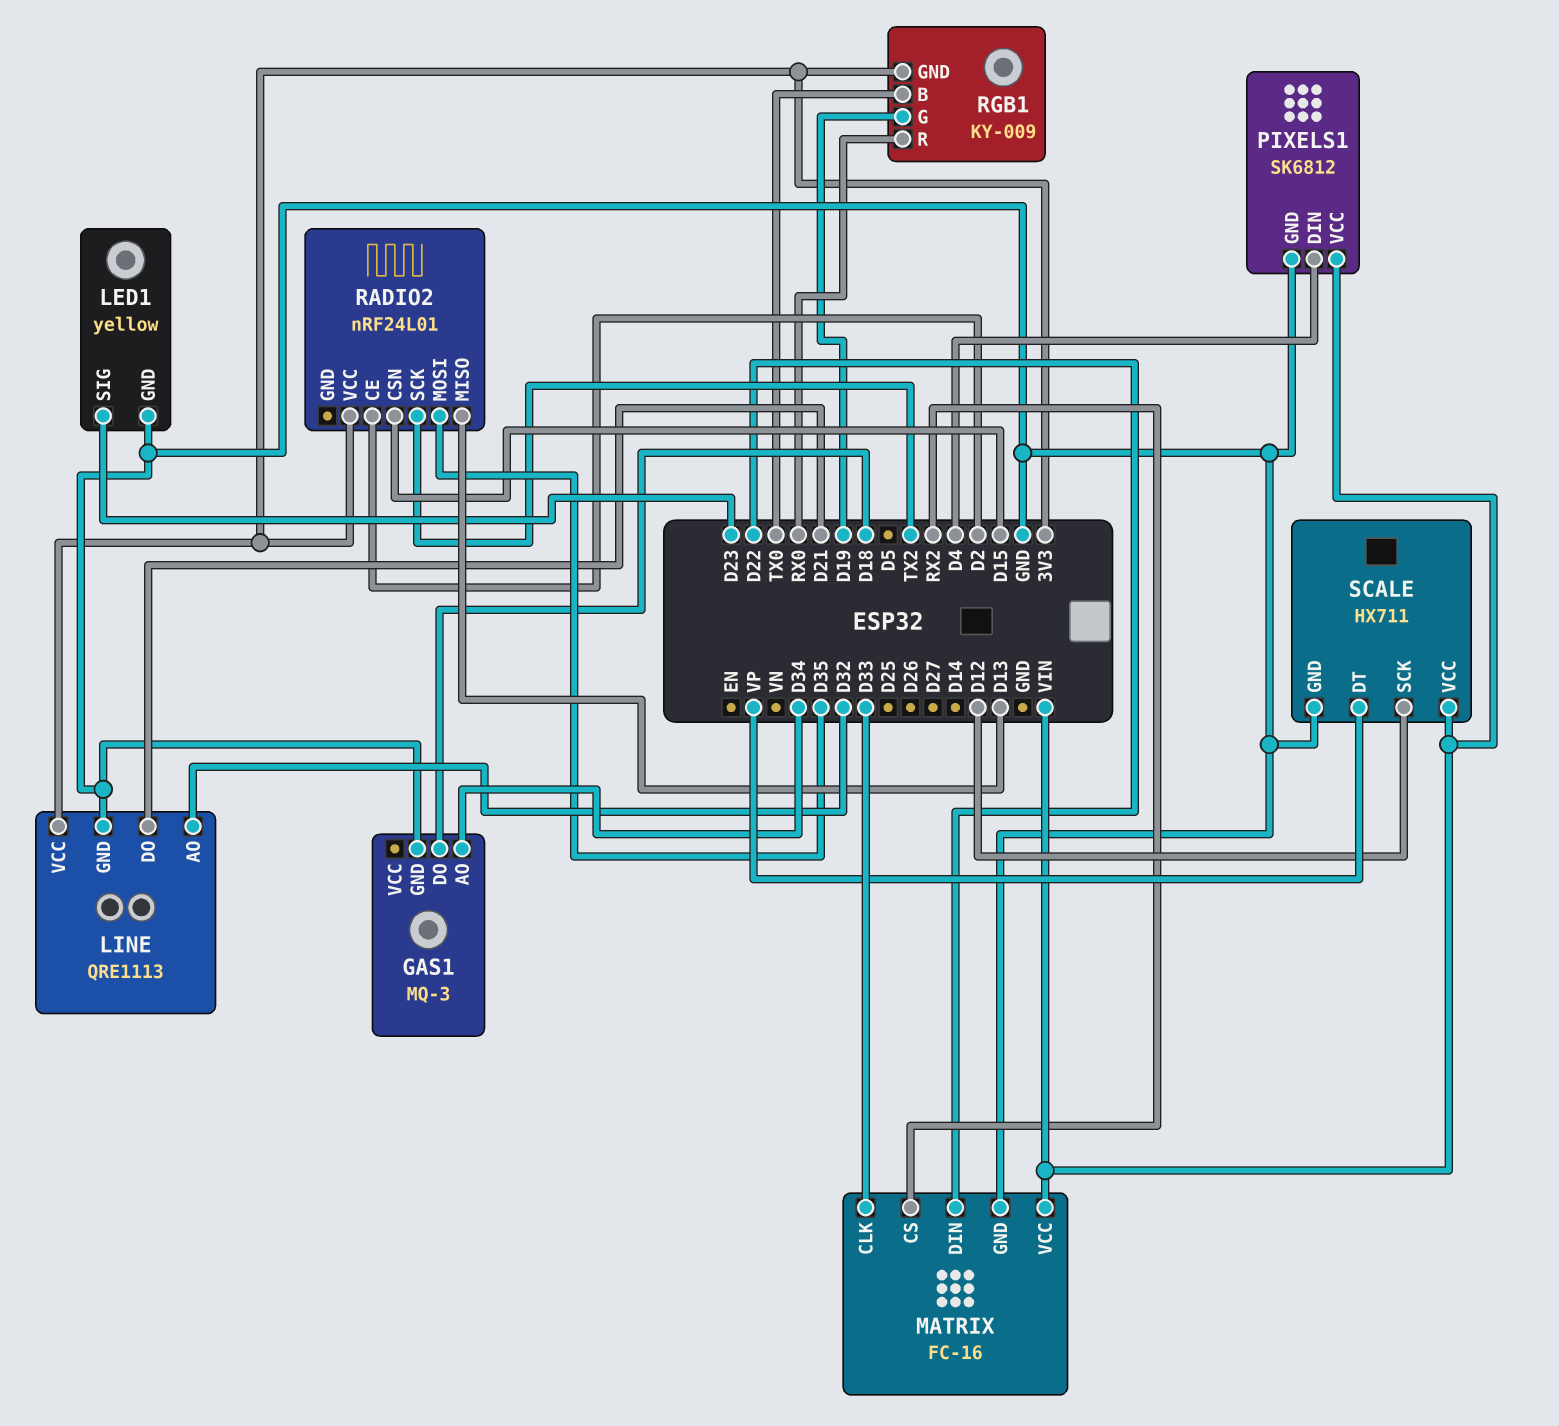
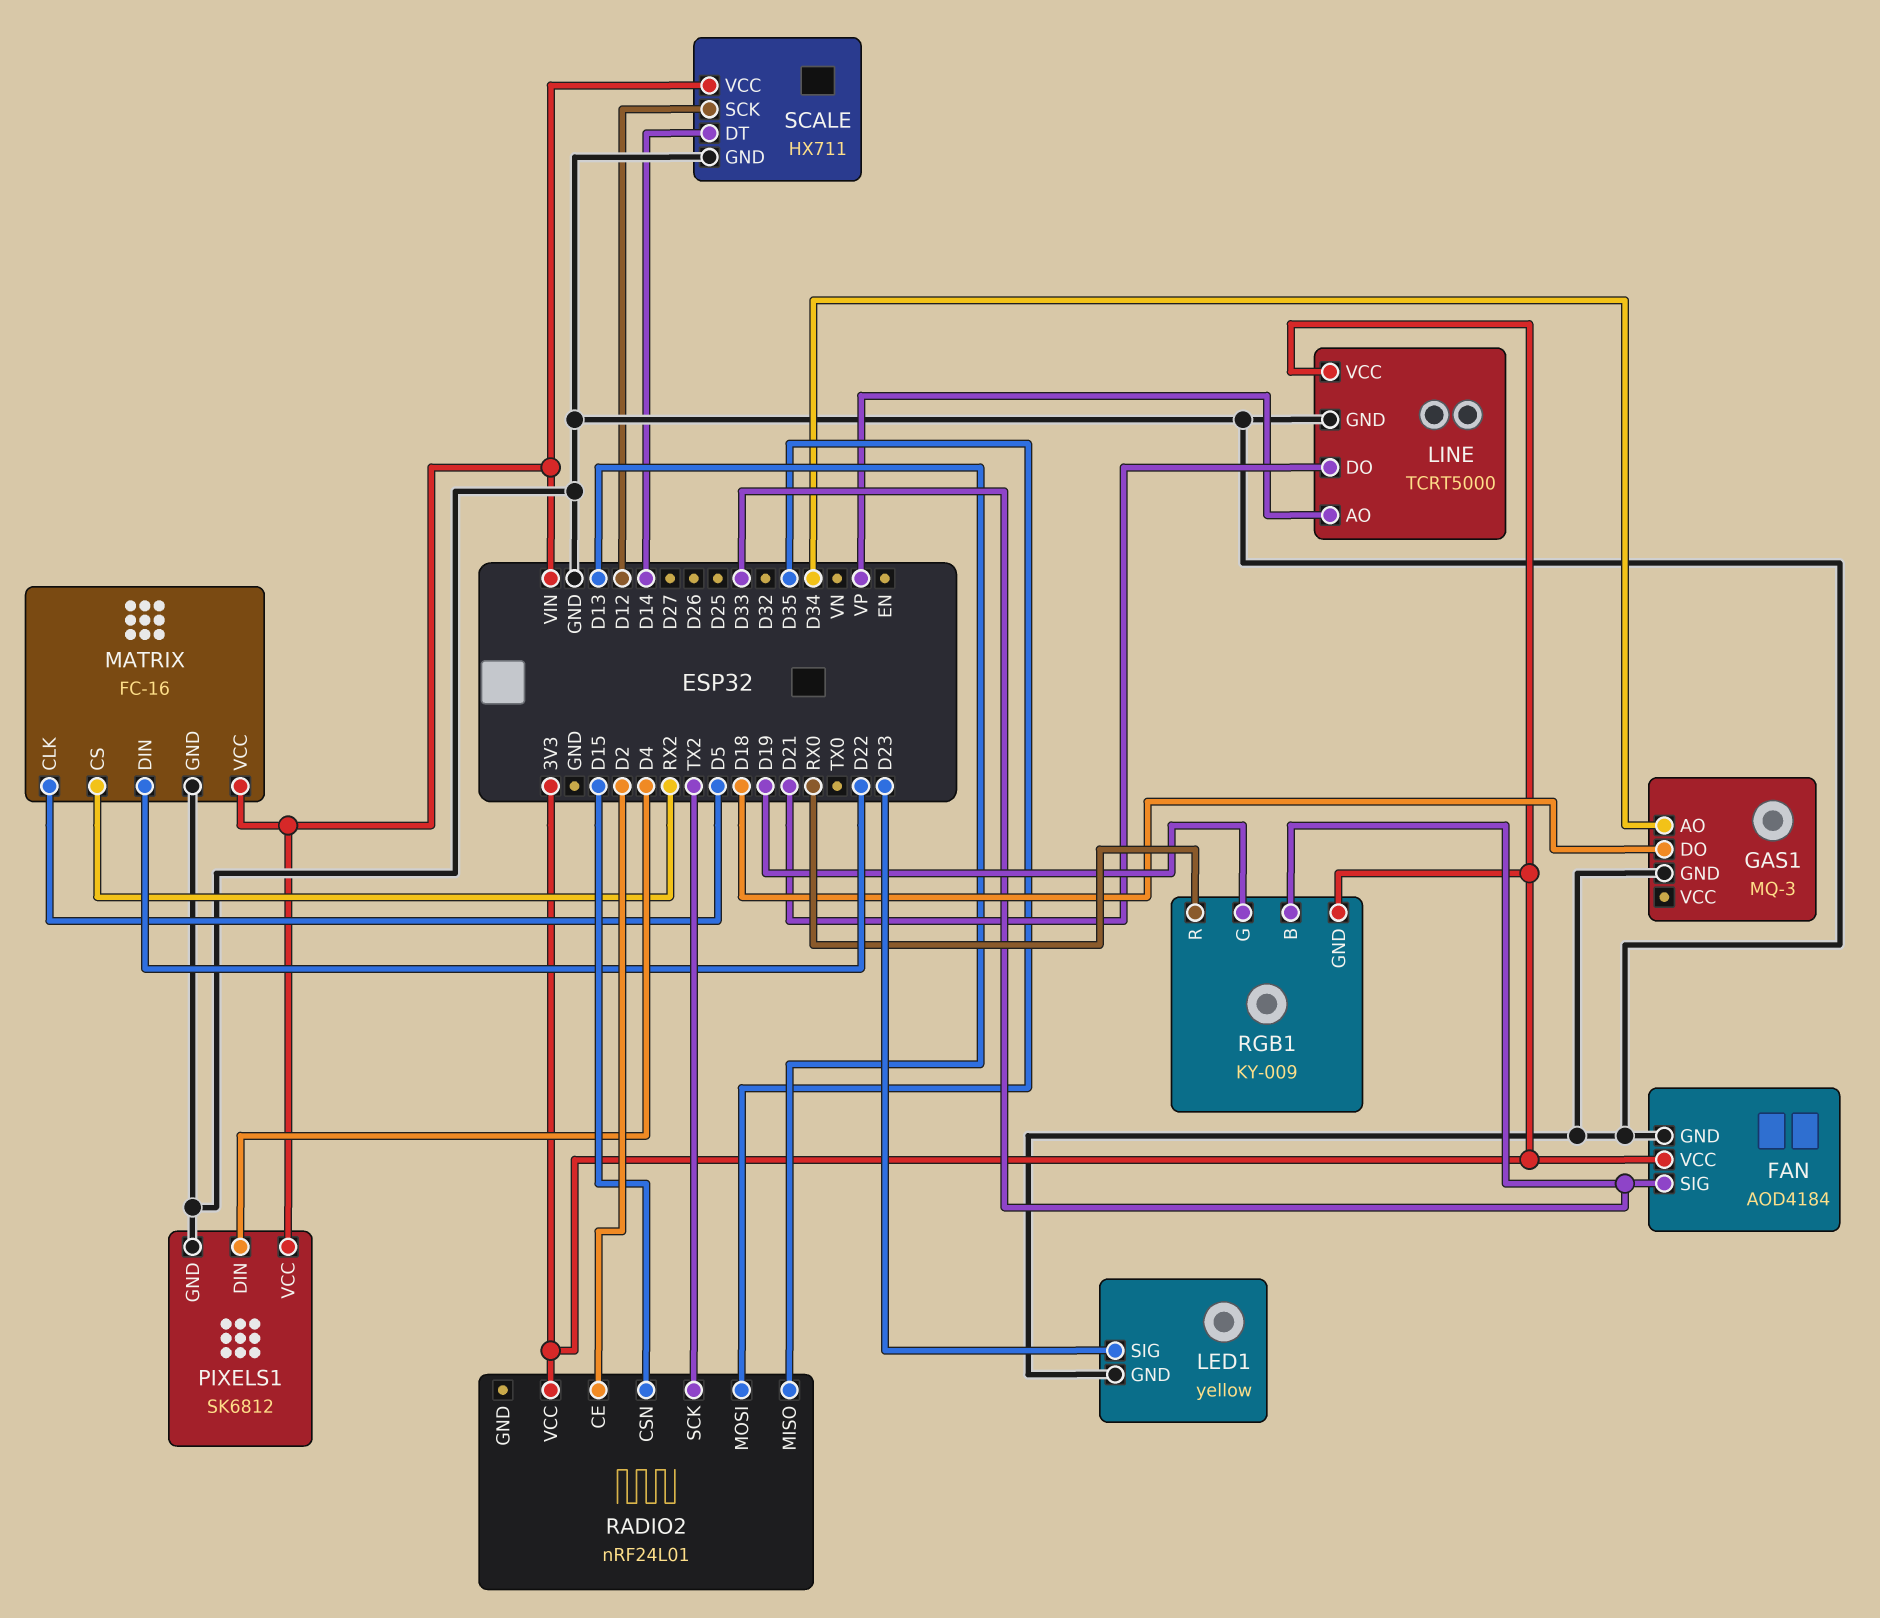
FAN: none -> AOD4184
FAN pin GND: none -> GND
FAN pin SIG: none -> D33
FAN pin VCC: none -> 3V3
LINE: QRE1113 -> TCRT5000
LINE pin AO: D32 -> VP
MATRIX pin CLK: D33 -> D5
RGB1 pin B: TX0 -> D33
SCALE pin DT: VP -> D14

